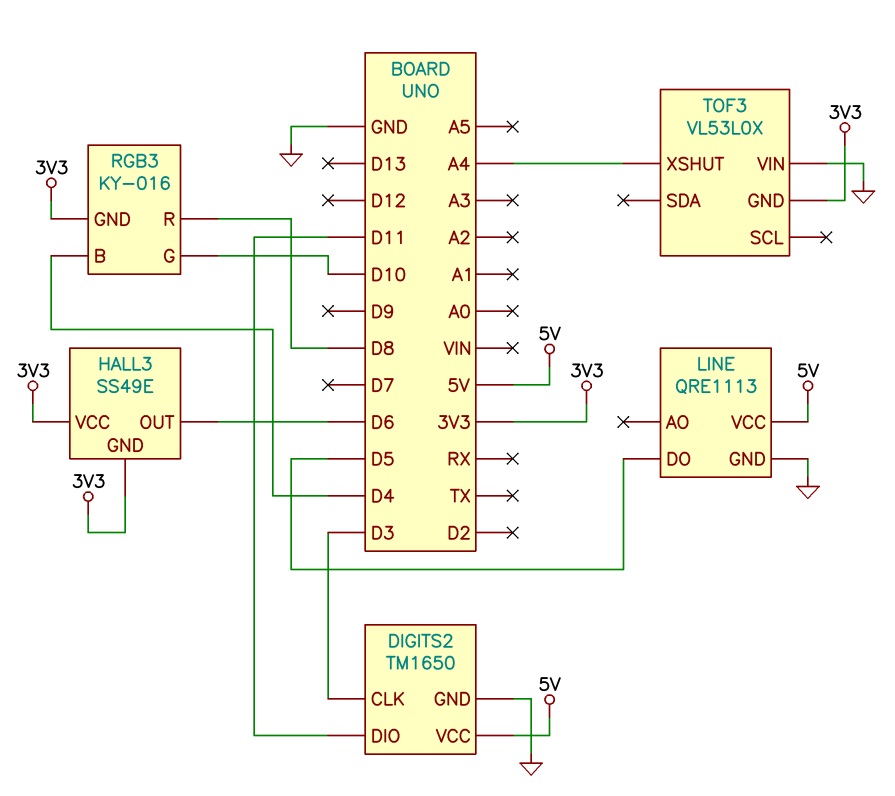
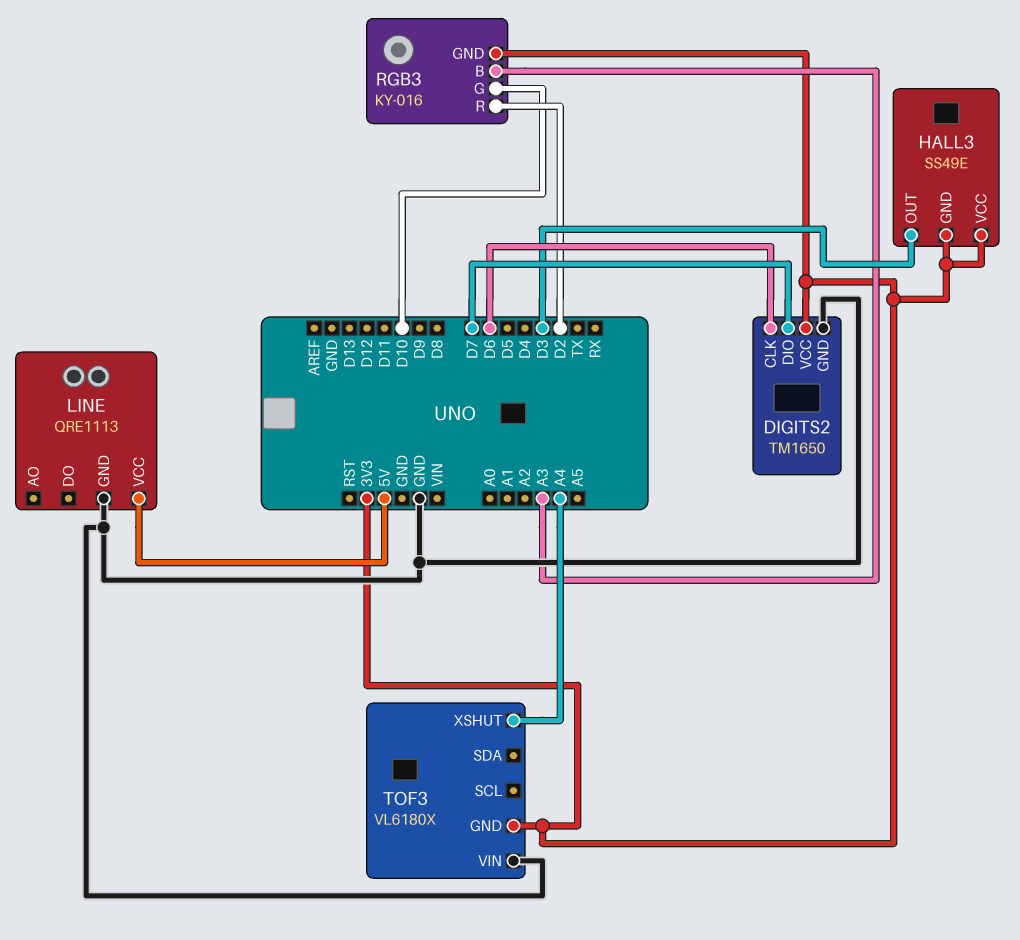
DIGITS2 pin CLK: D3 -> D6
DIGITS2 pin DIO: D11 -> D7
DIGITS2 pin VCC: 5V -> 3V3
HALL3 pin OUT: D6 -> D3
LINE pin DO: D5 -> none
RGB3 pin B: D4 -> A3
RGB3 pin R: D8 -> D2
TOF3: VL53L0X -> VL6180X

